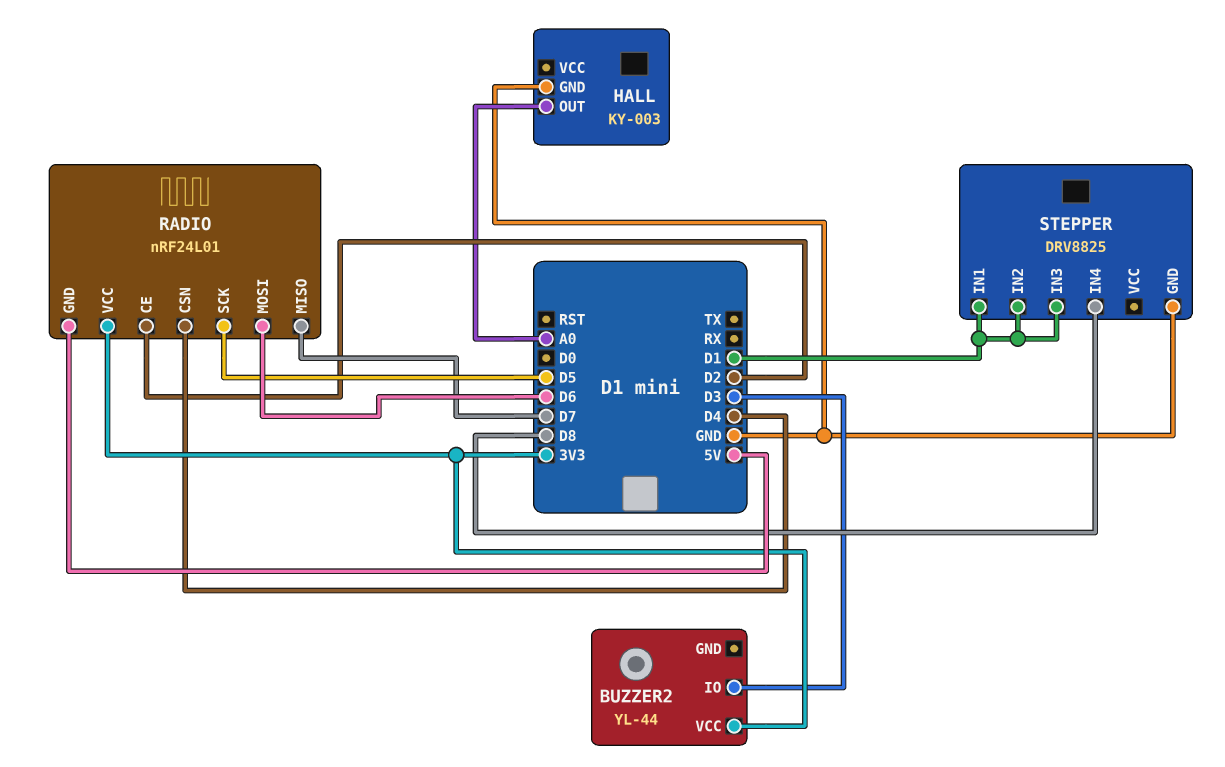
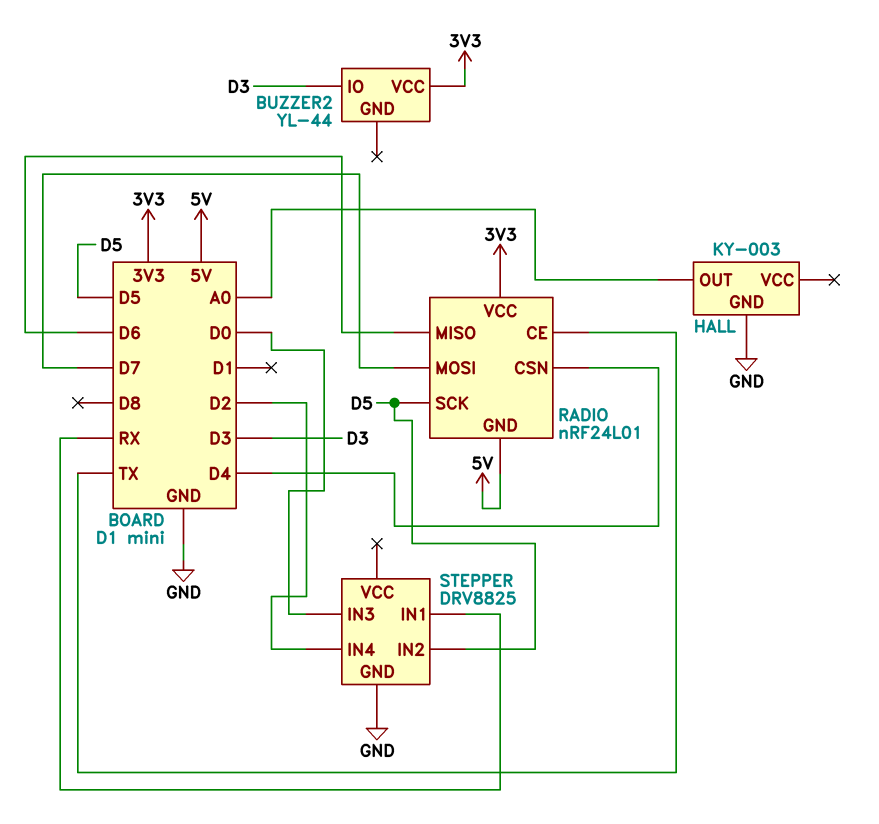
RADIO pin CE: D2 -> TX
RADIO pin MISO: D7 -> D6
RADIO pin MOSI: D6 -> D7
STEPPER pin IN1: D1 -> RX
STEPPER pin IN2: D1 -> D5
STEPPER pin IN3: D1 -> D0
STEPPER pin IN4: D8 -> D2

